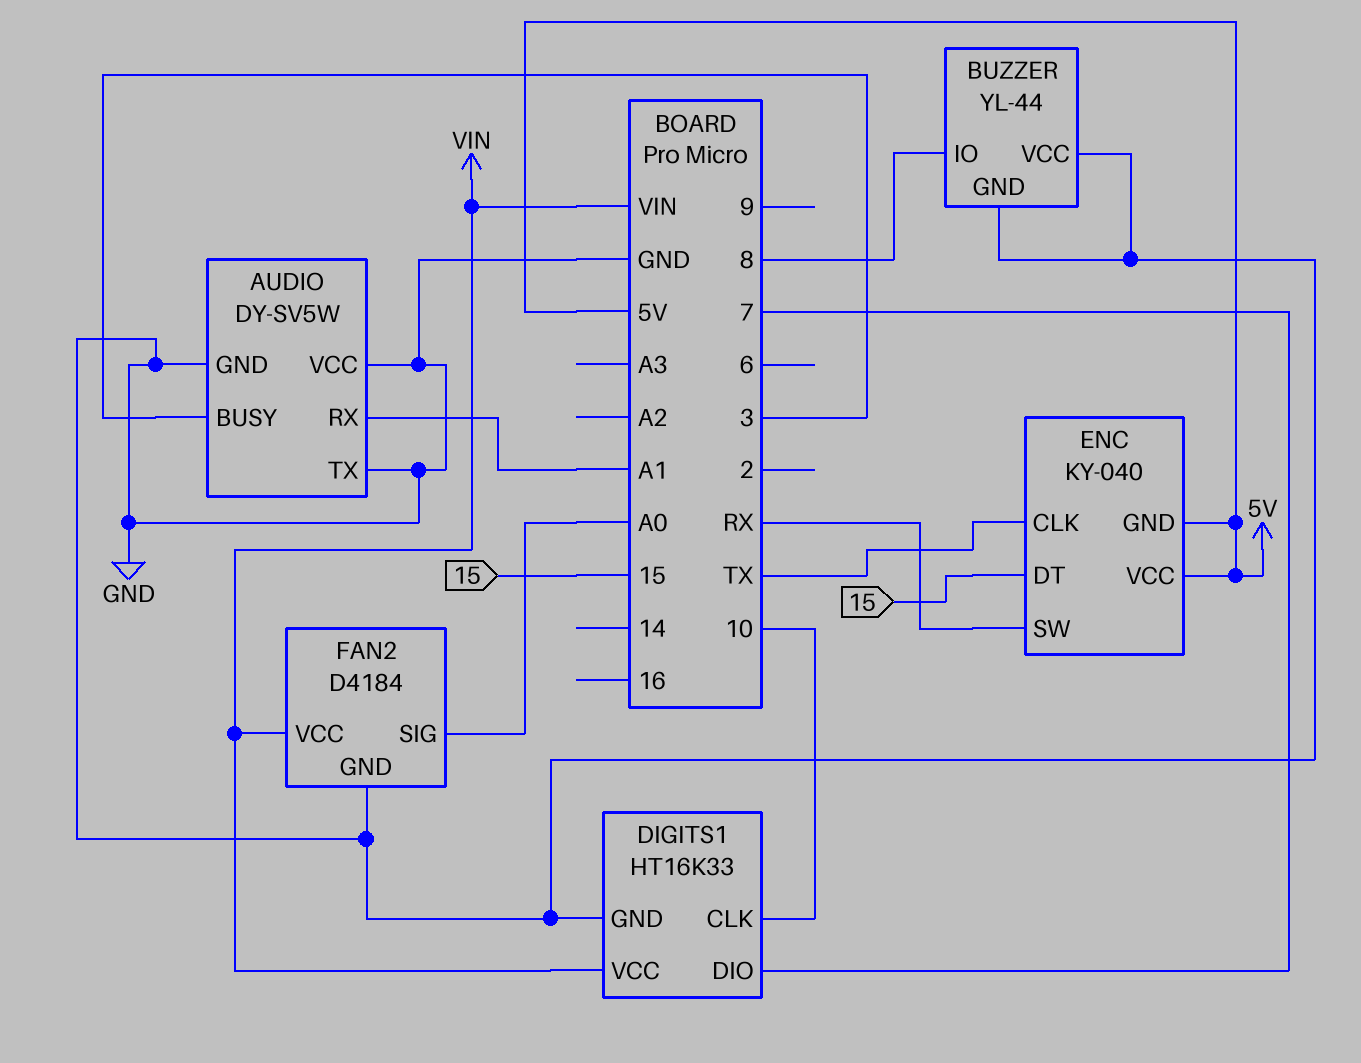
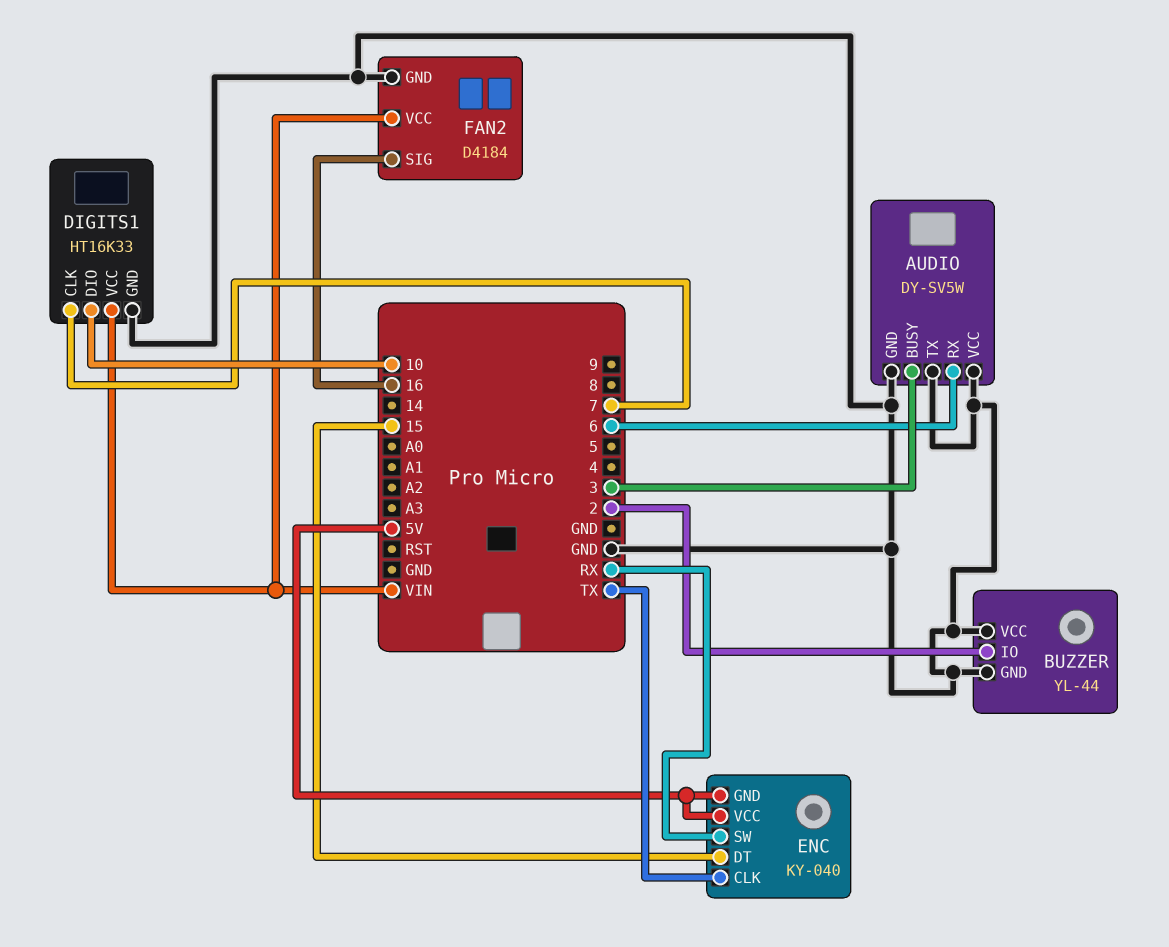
AUDIO pin RX: A1 -> 6
BUZZER pin IO: 8 -> 2
DIGITS1 pin CLK: 10 -> 7
DIGITS1 pin DIO: 7 -> 10
FAN2 pin SIG: A0 -> 16

